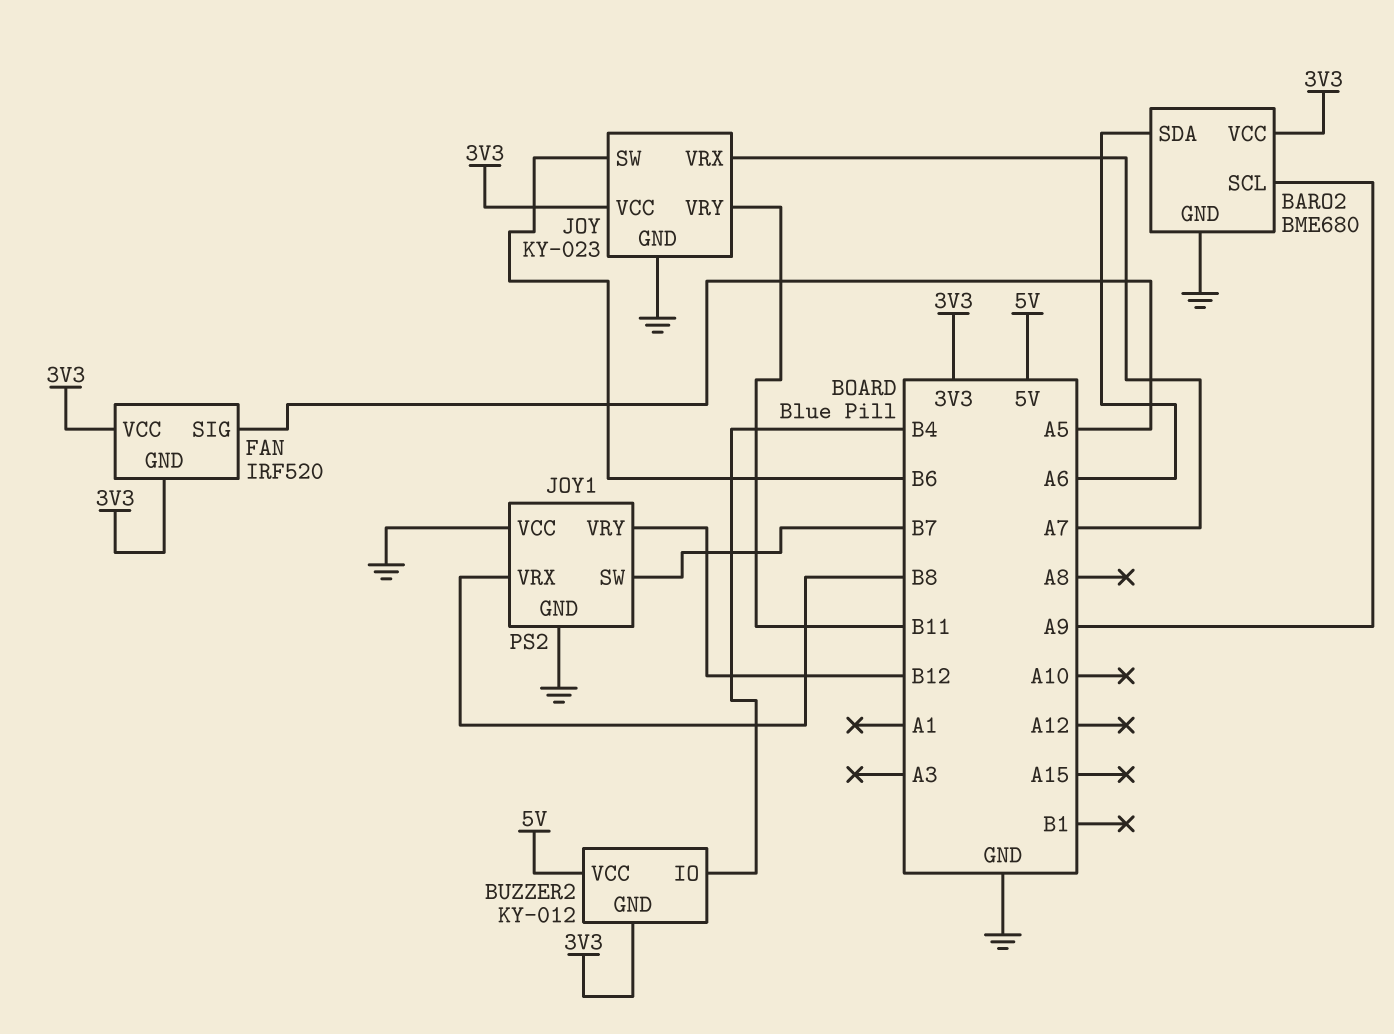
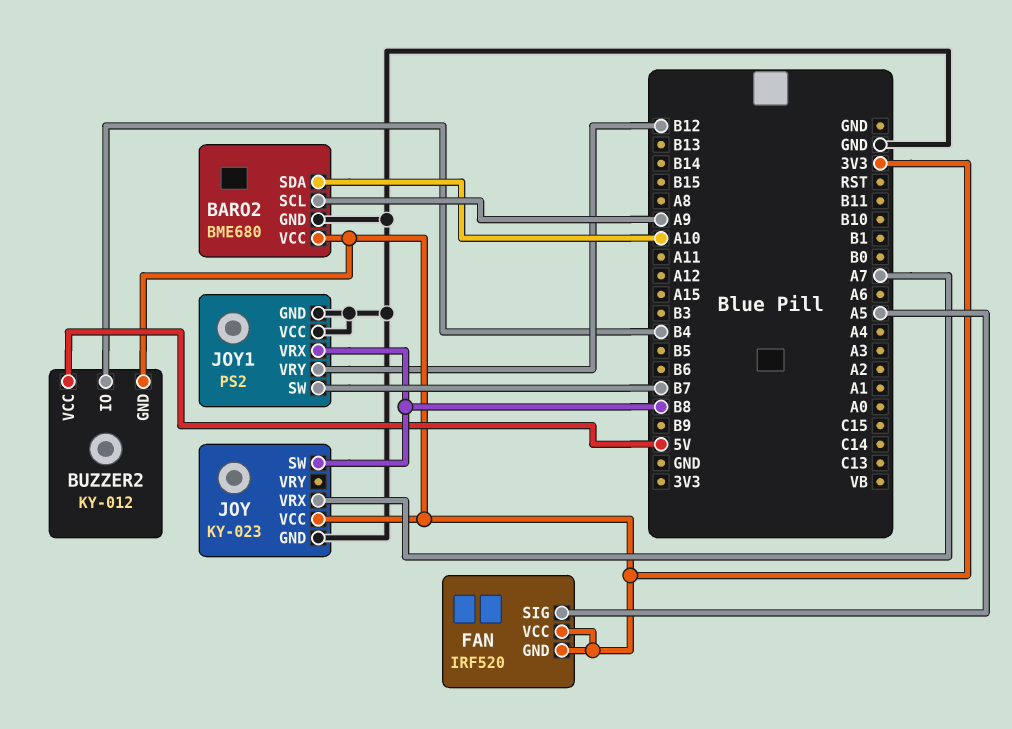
BARO2 pin SDA: A6 -> A10
JOY pin SW: B6 -> B8
JOY pin VRY: B11 -> none

